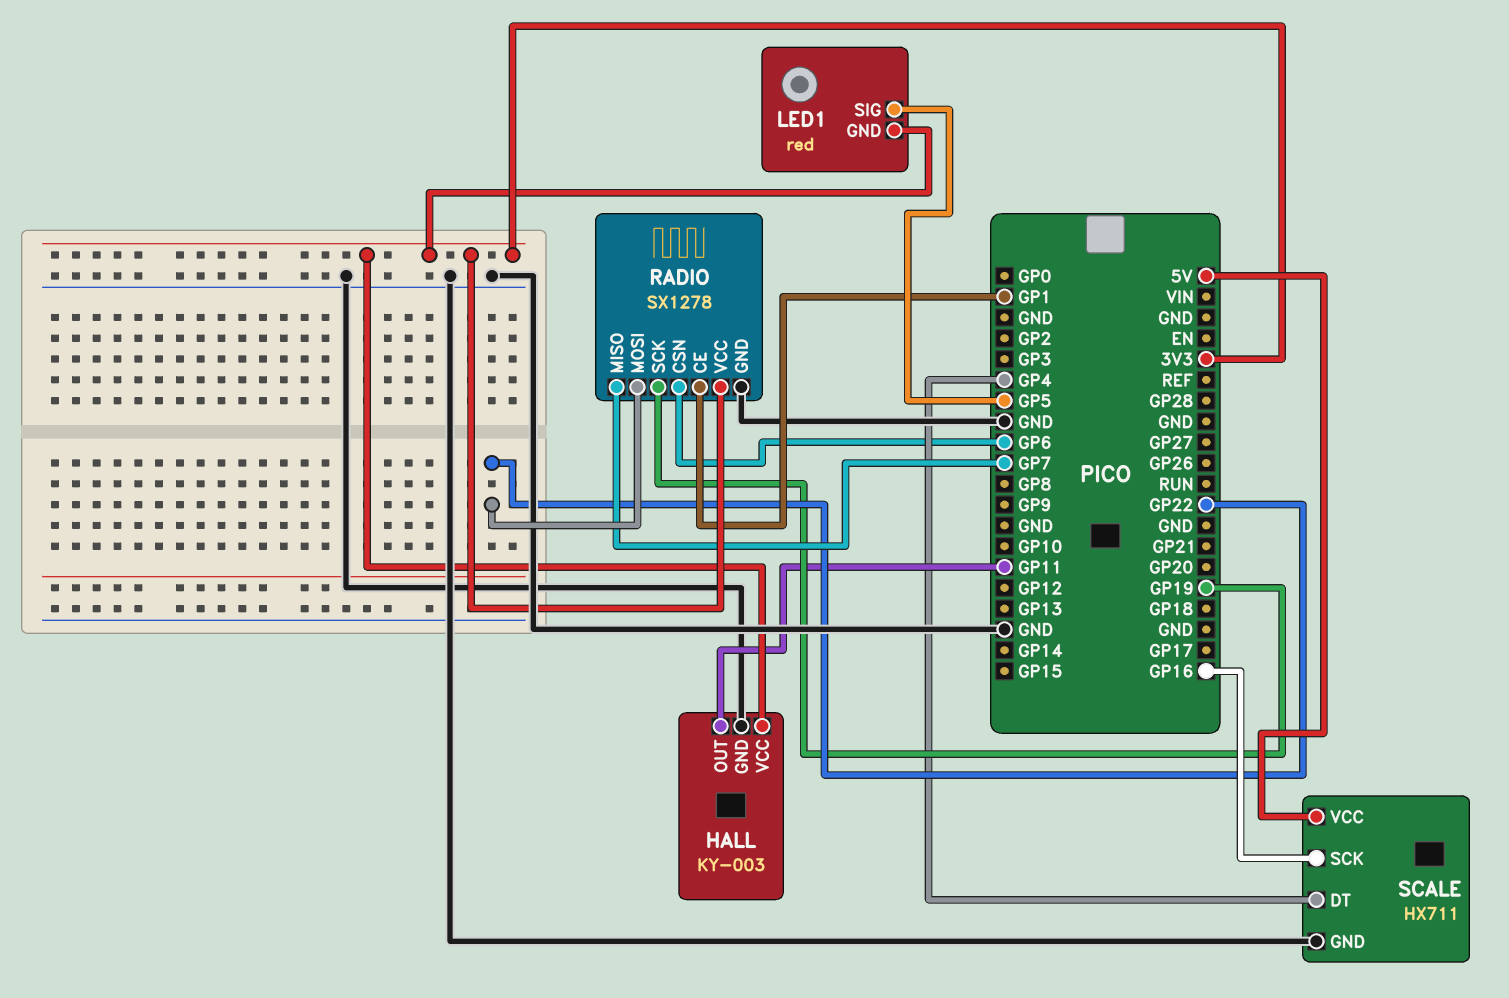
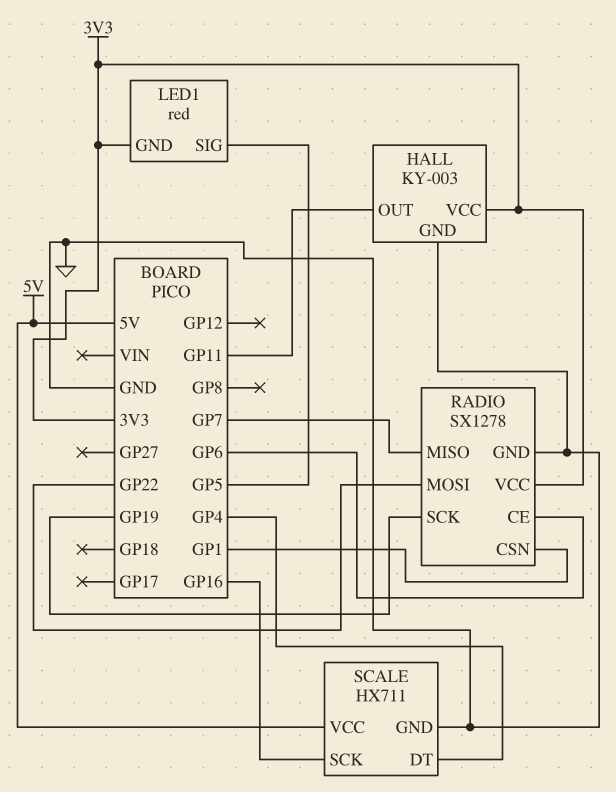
RADIO pin CE: GP1 -> GP6
RADIO pin CSN: GP6 -> GP1

